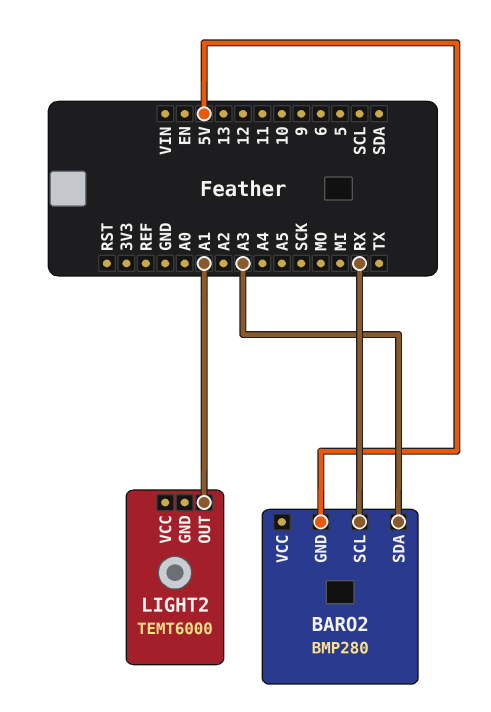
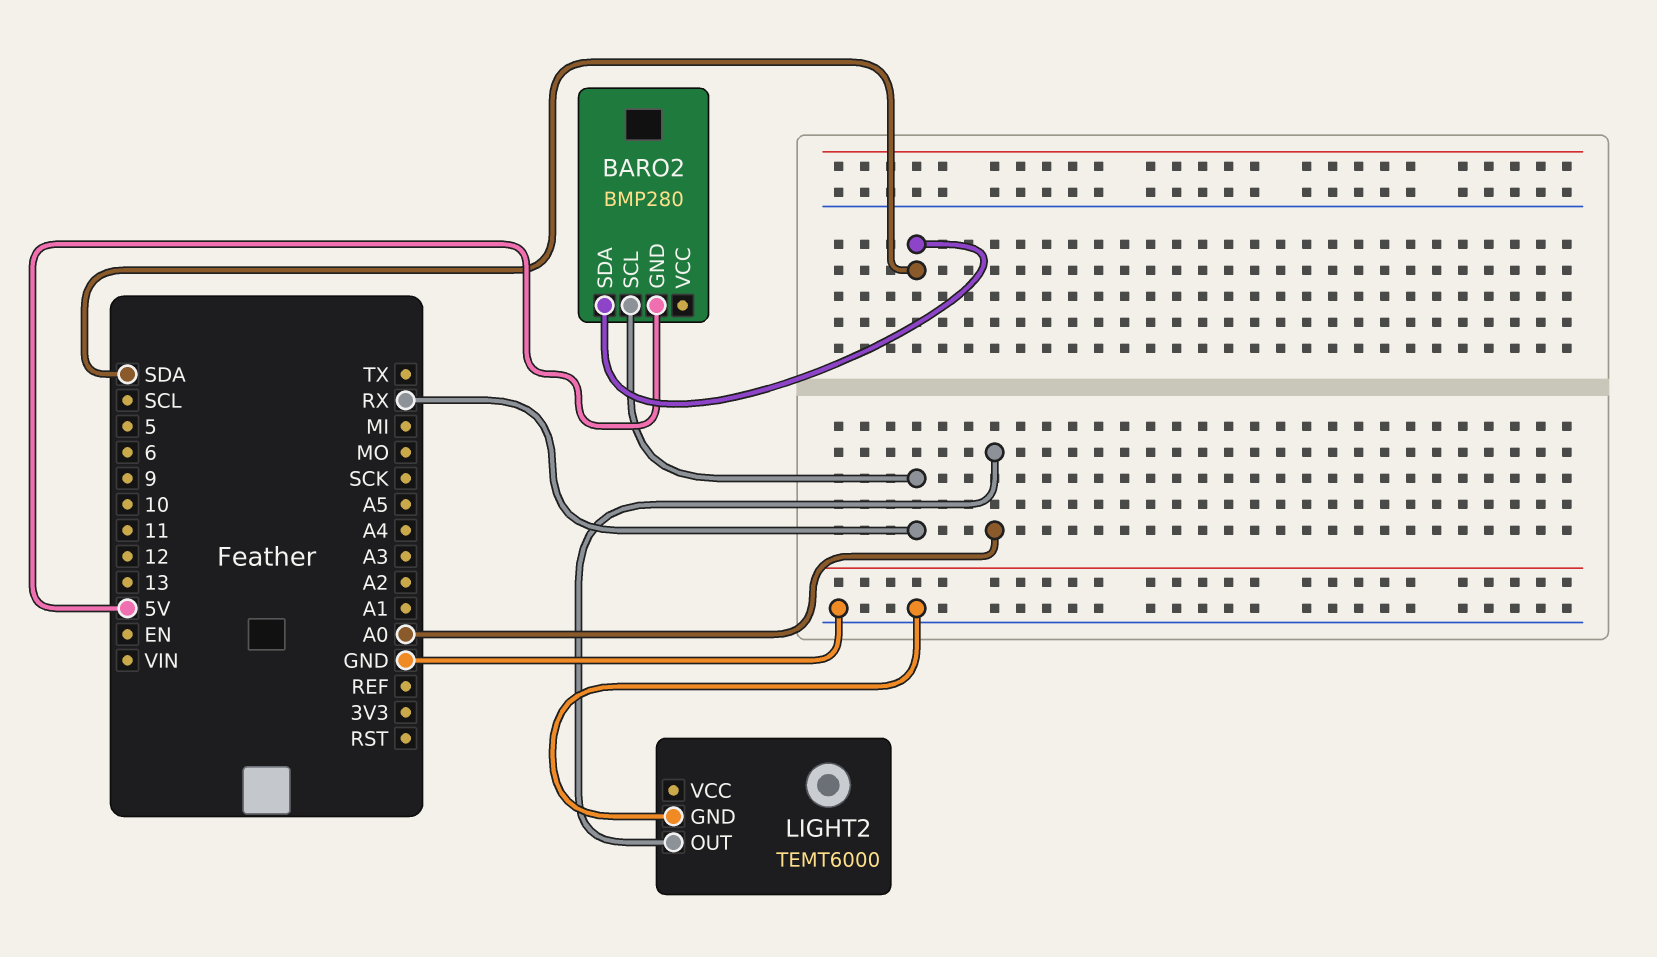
BARO2 pin SDA: A3 -> SDA
LIGHT2 pin GND: none -> GND
LIGHT2 pin OUT: A1 -> A0

